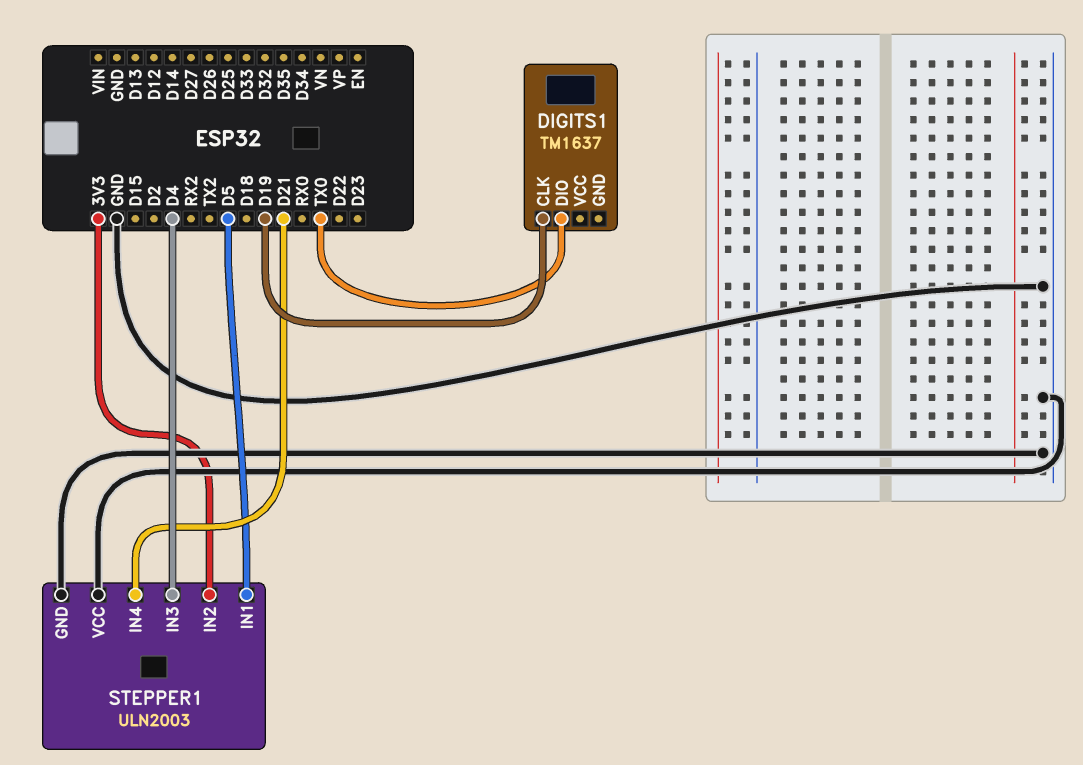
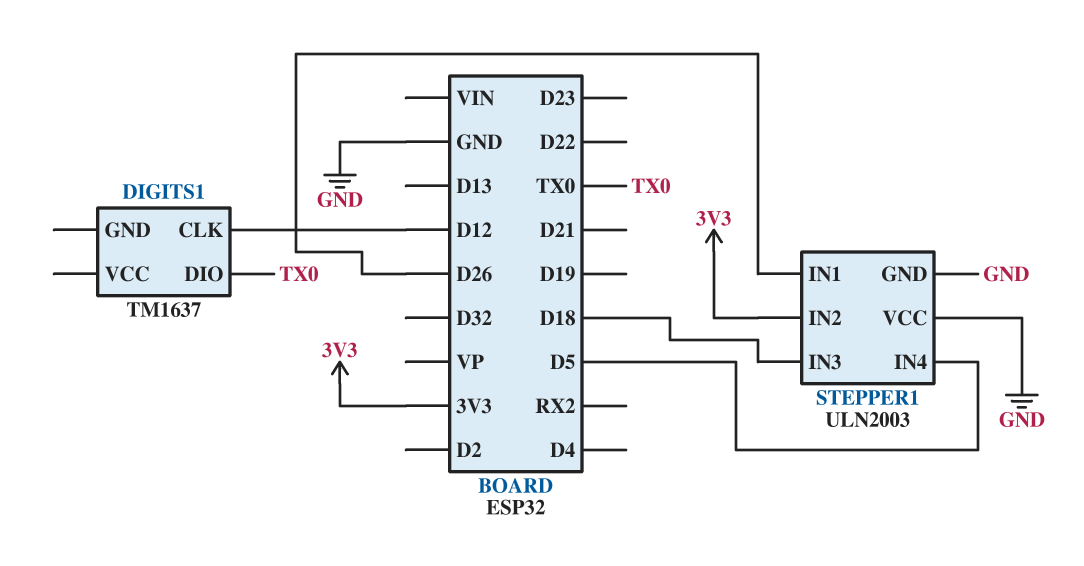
DIGITS1 pin CLK: D19 -> D12
STEPPER1 pin IN1: D5 -> D26
STEPPER1 pin IN3: D4 -> D18
STEPPER1 pin IN4: D21 -> D5

